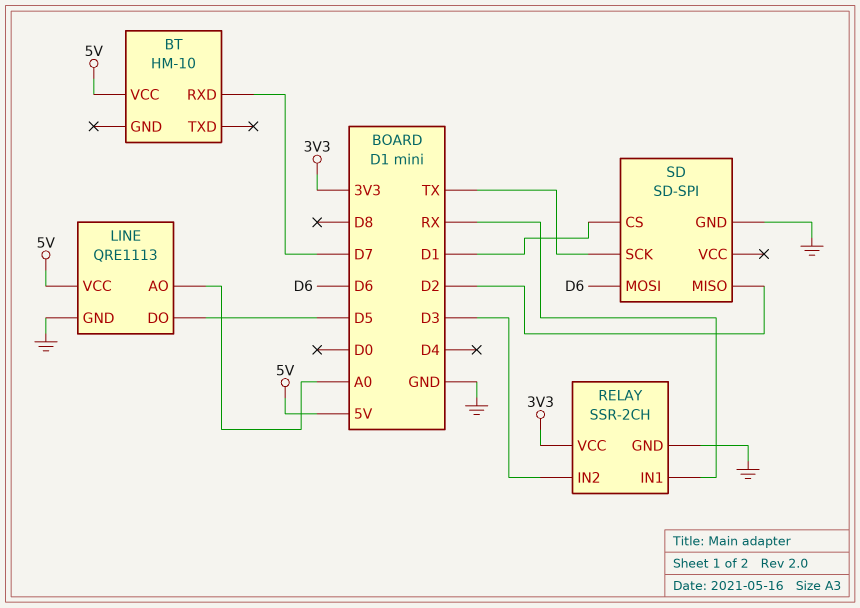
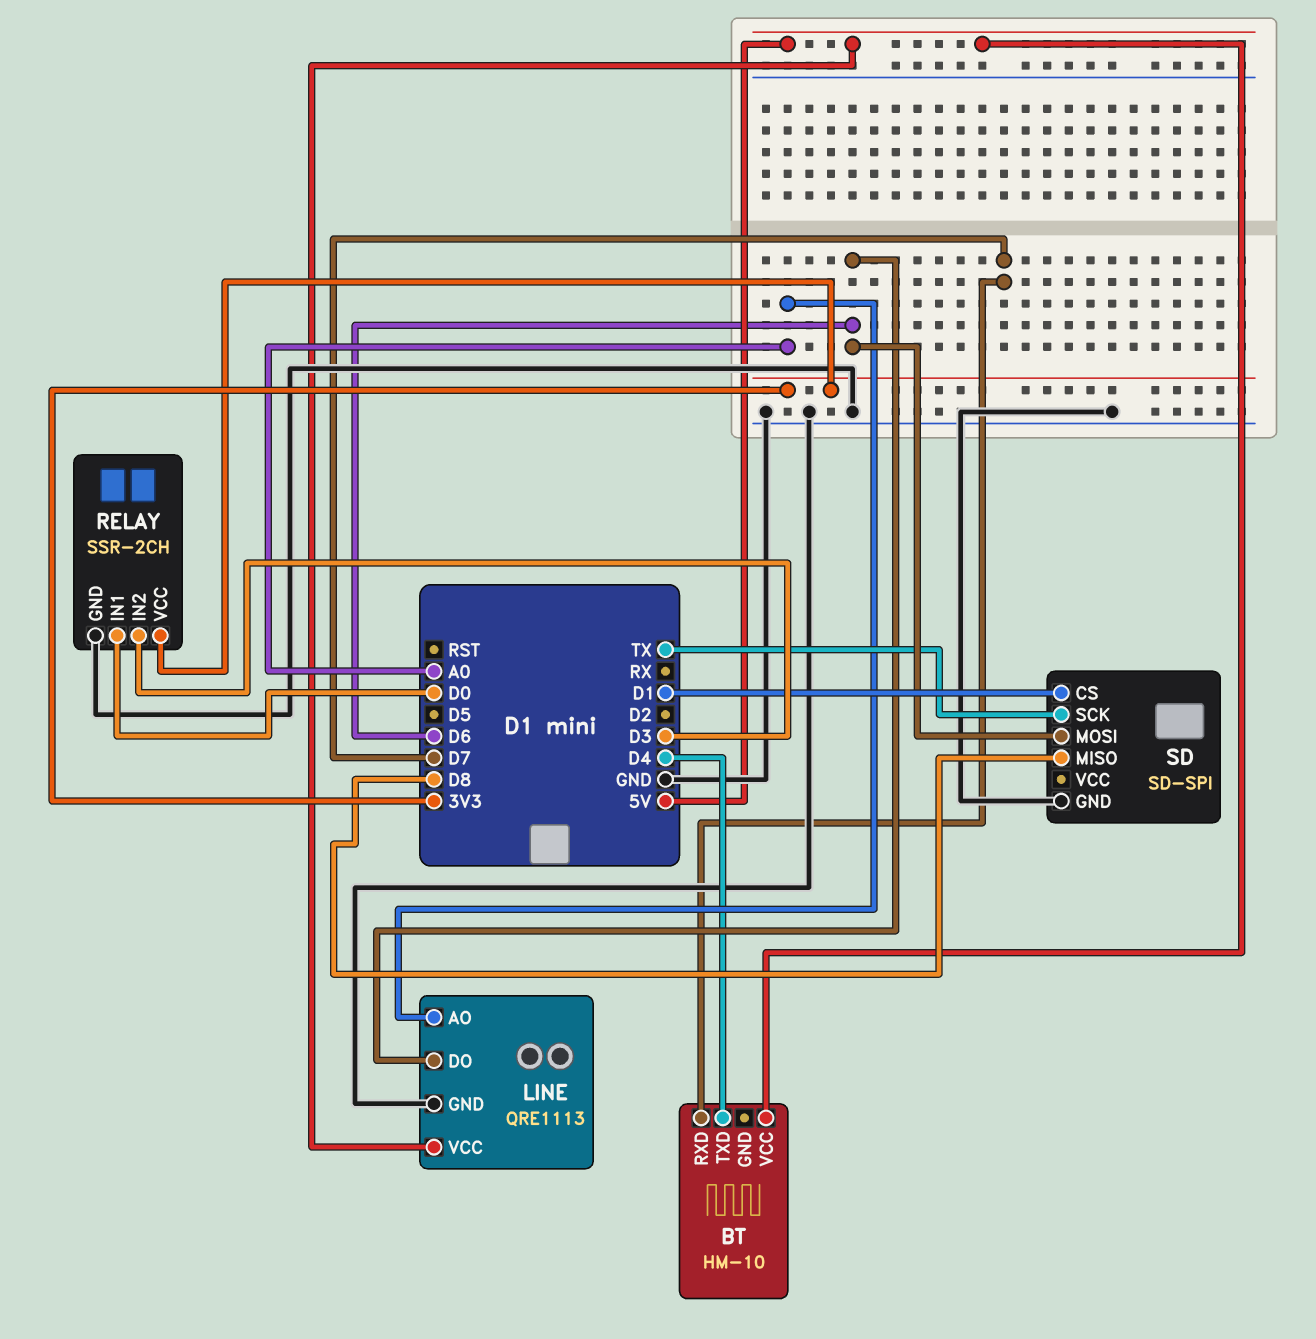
BT pin TXD: none -> D4
LINE pin DO: D5 -> D6
RELAY pin IN1: RX -> D0
SD pin MISO: D2 -> D8

